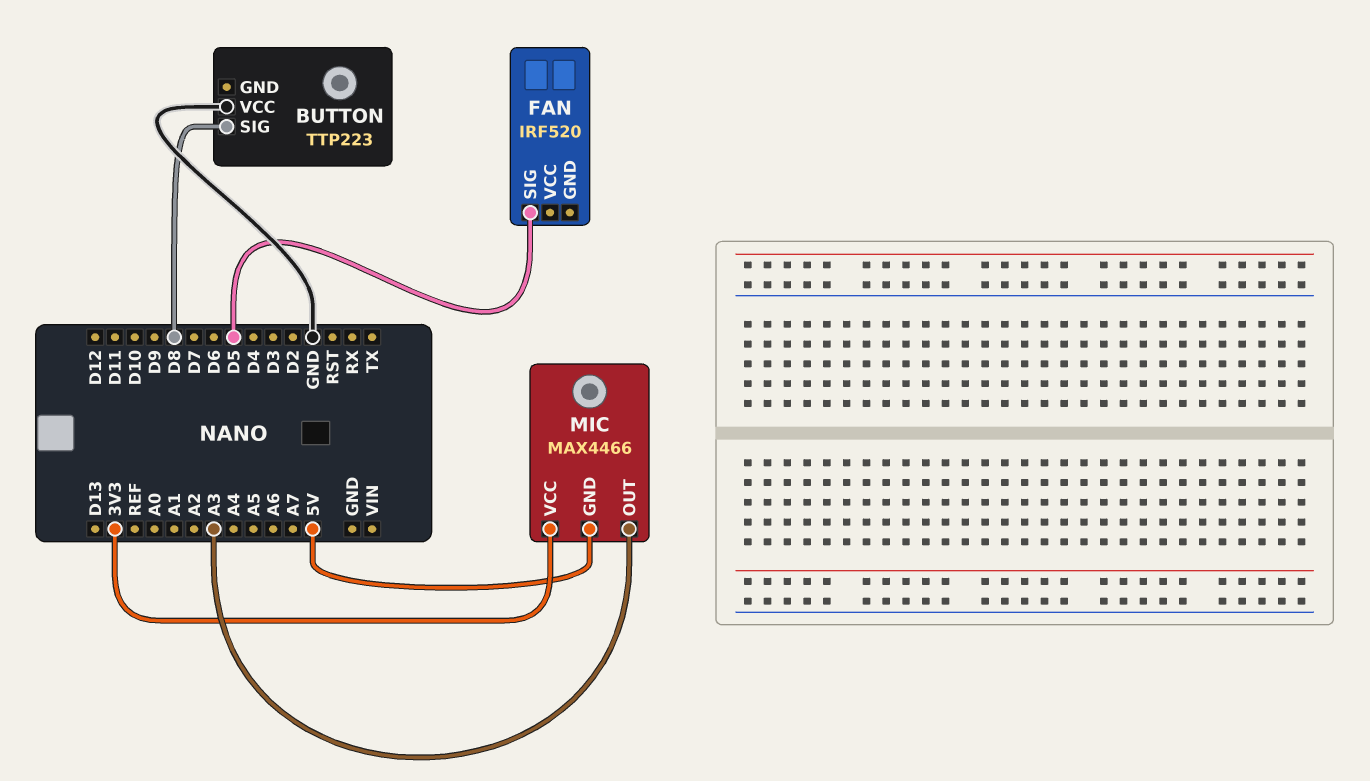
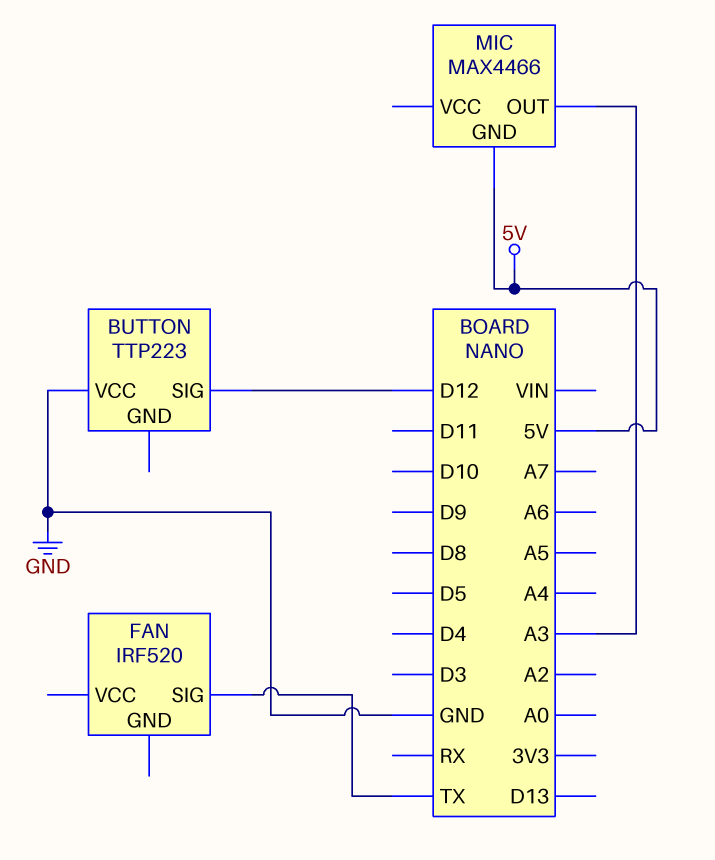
BUTTON pin SIG: D8 -> D12
FAN pin SIG: D5 -> TX
MIC pin VCC: 3V3 -> none

